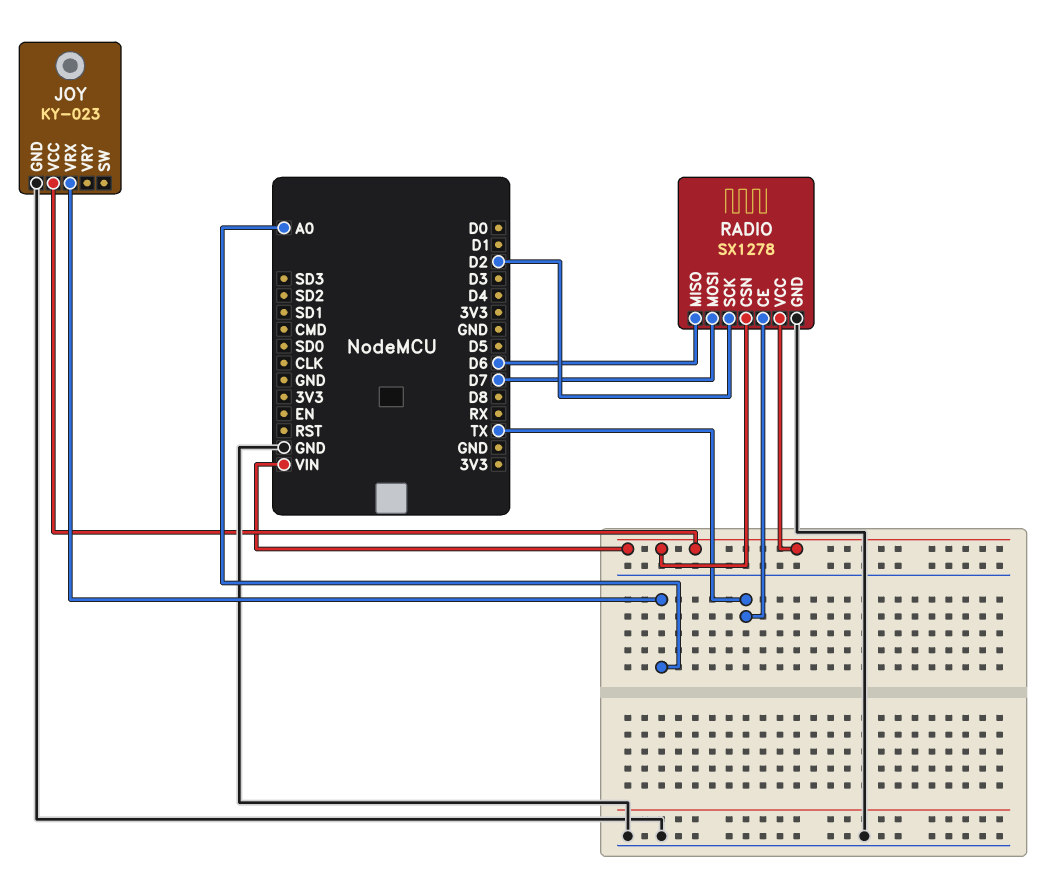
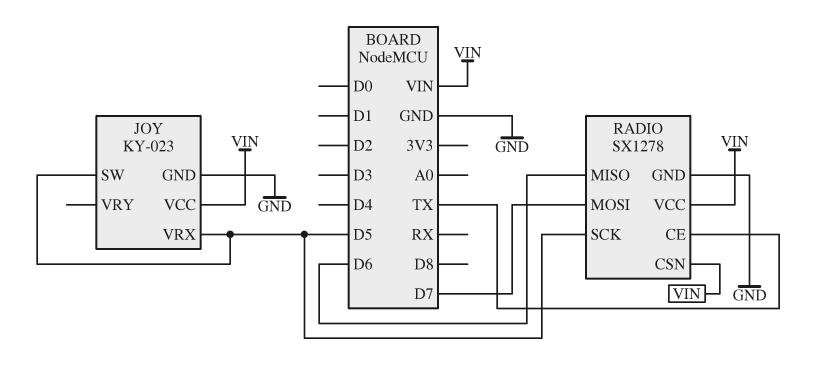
JOY pin SW: none -> D5
JOY pin VRX: A0 -> D5
RADIO pin SCK: D2 -> D5

